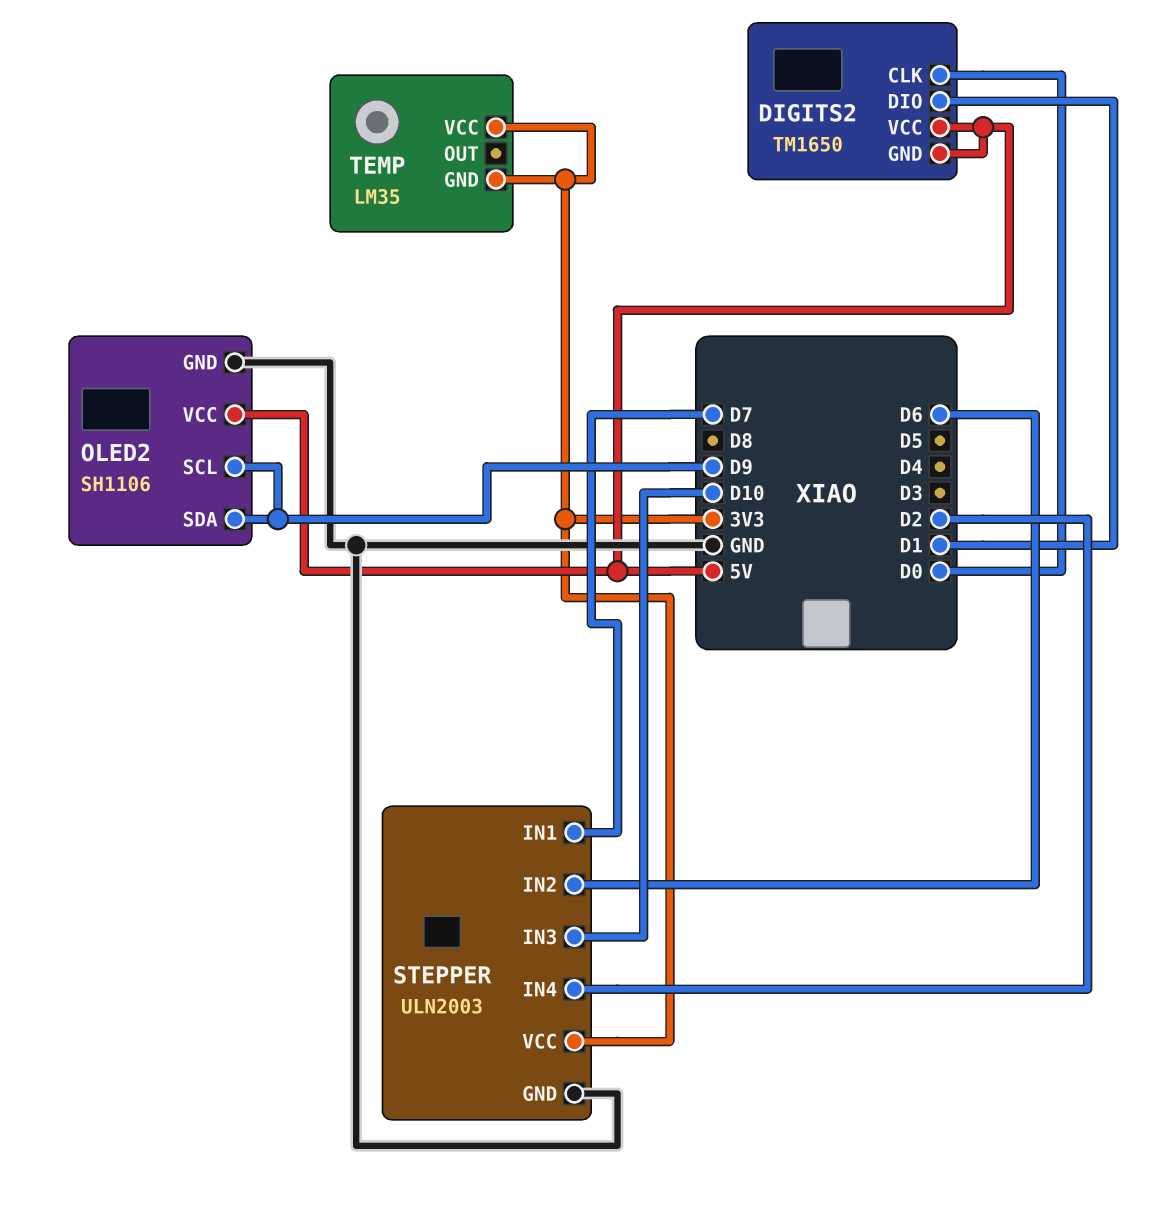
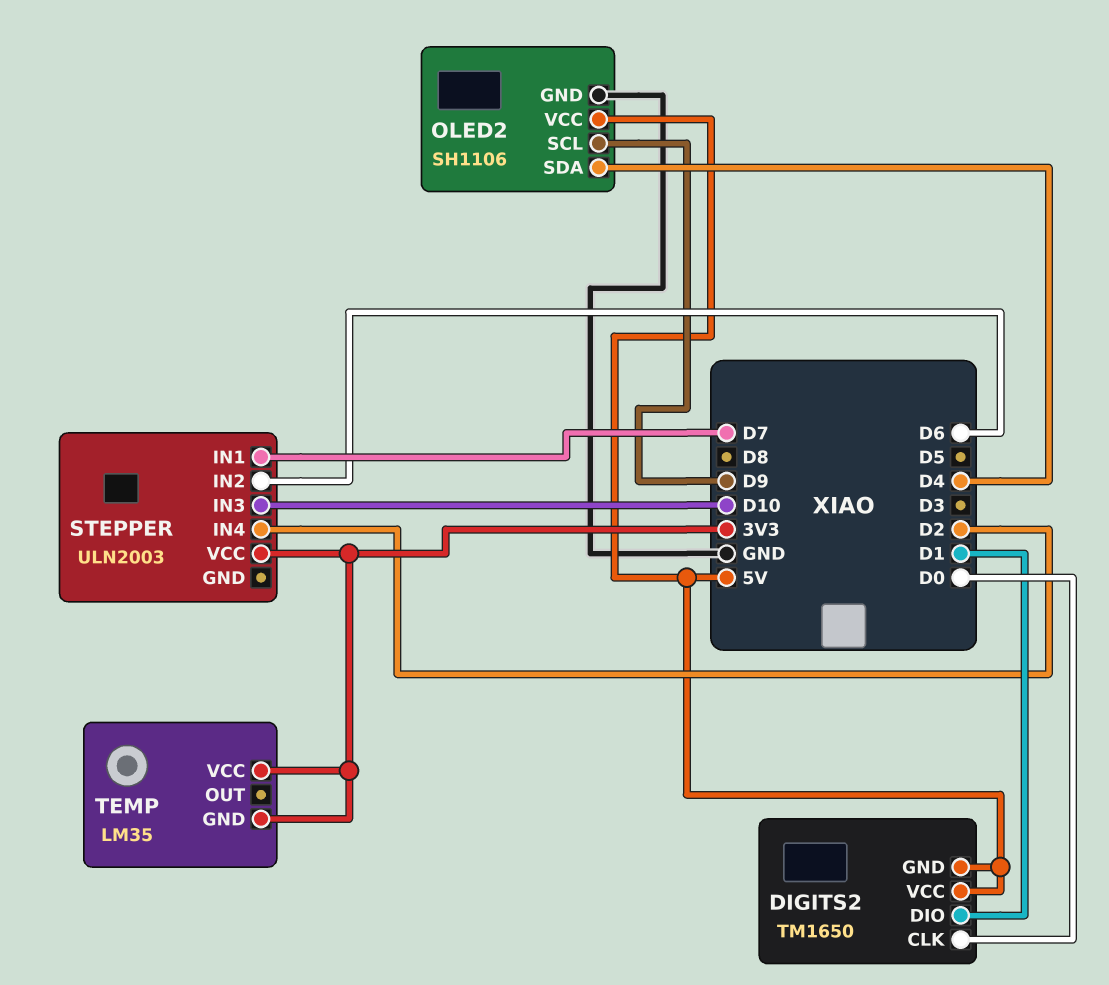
OLED2 pin SDA: D9 -> D4
STEPPER pin GND: GND -> none

